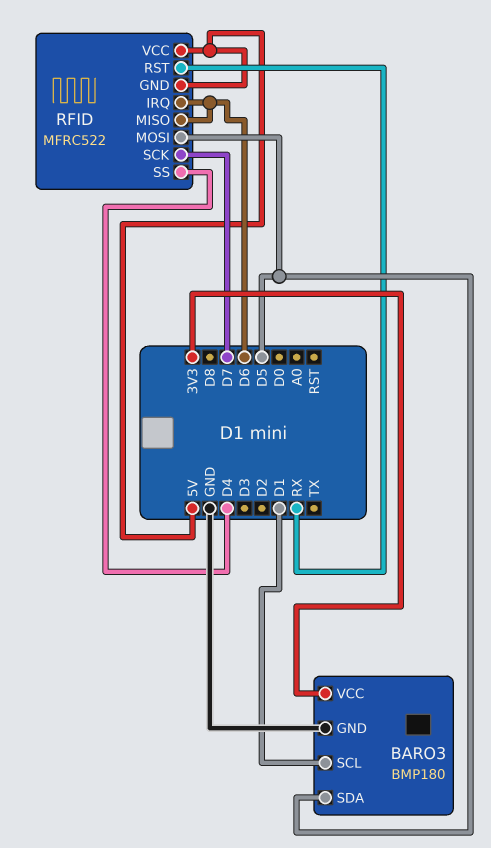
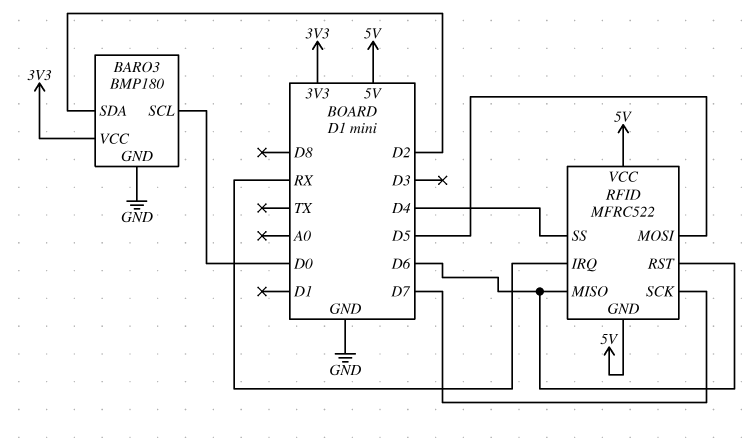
BARO3 pin SCL: D1 -> D0
BARO3 pin SDA: D5 -> D2
RFID pin IRQ: D6 -> RX
RFID pin RST: RX -> D6

